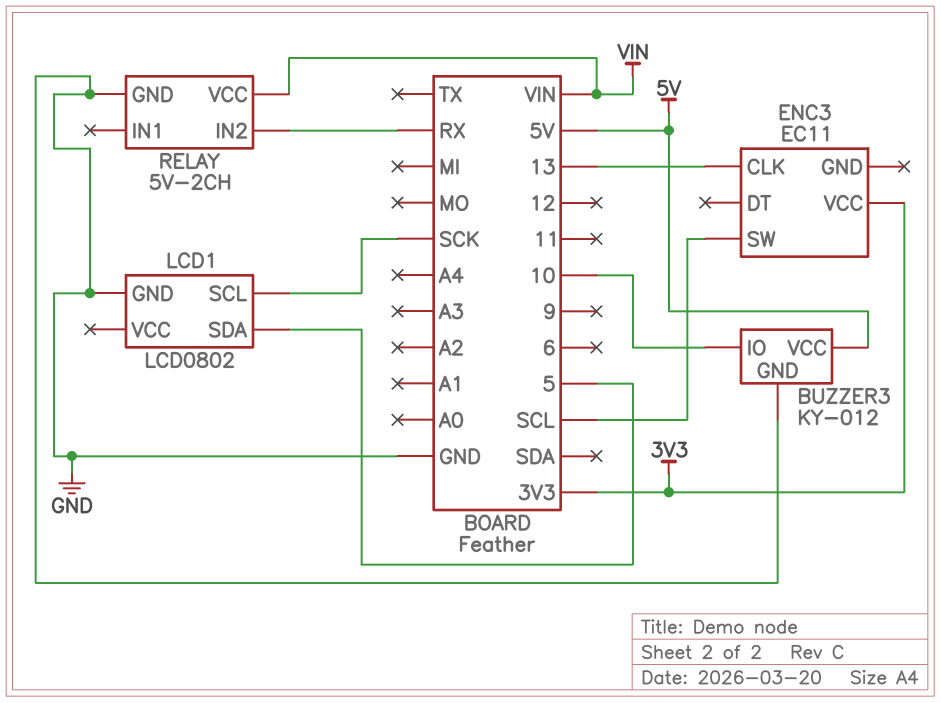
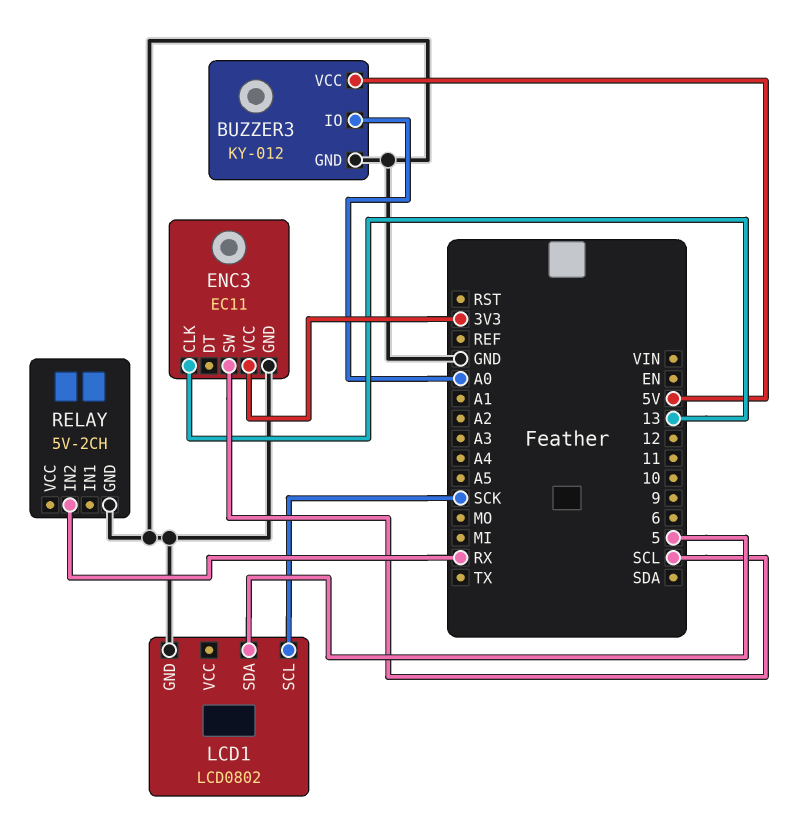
BUZZER3 pin IO: 10 -> A0
ENC3 pin GND: none -> GND
RELAY pin VCC: VIN -> none

